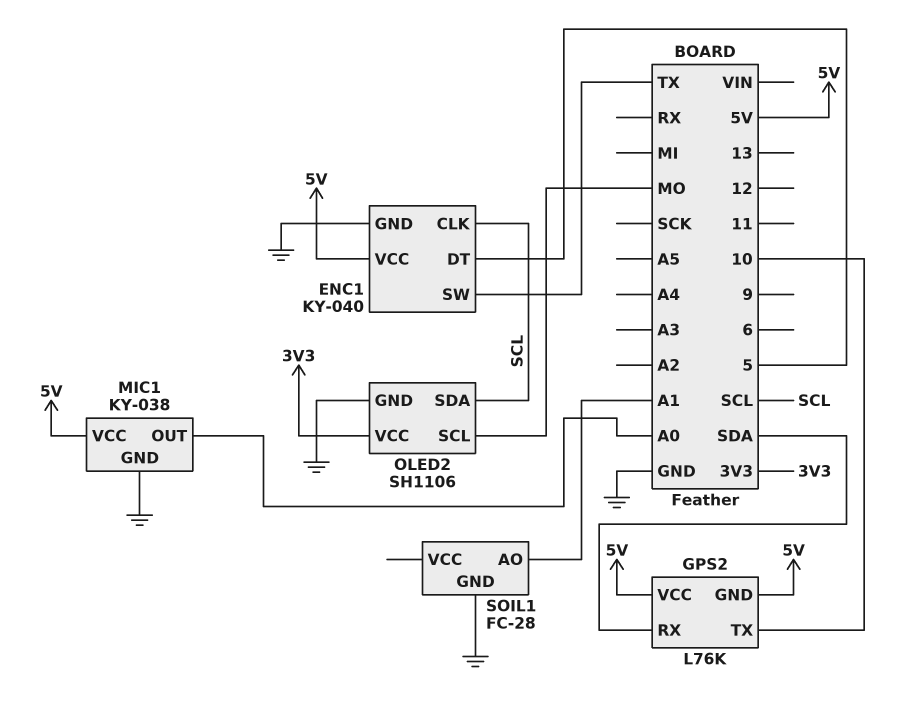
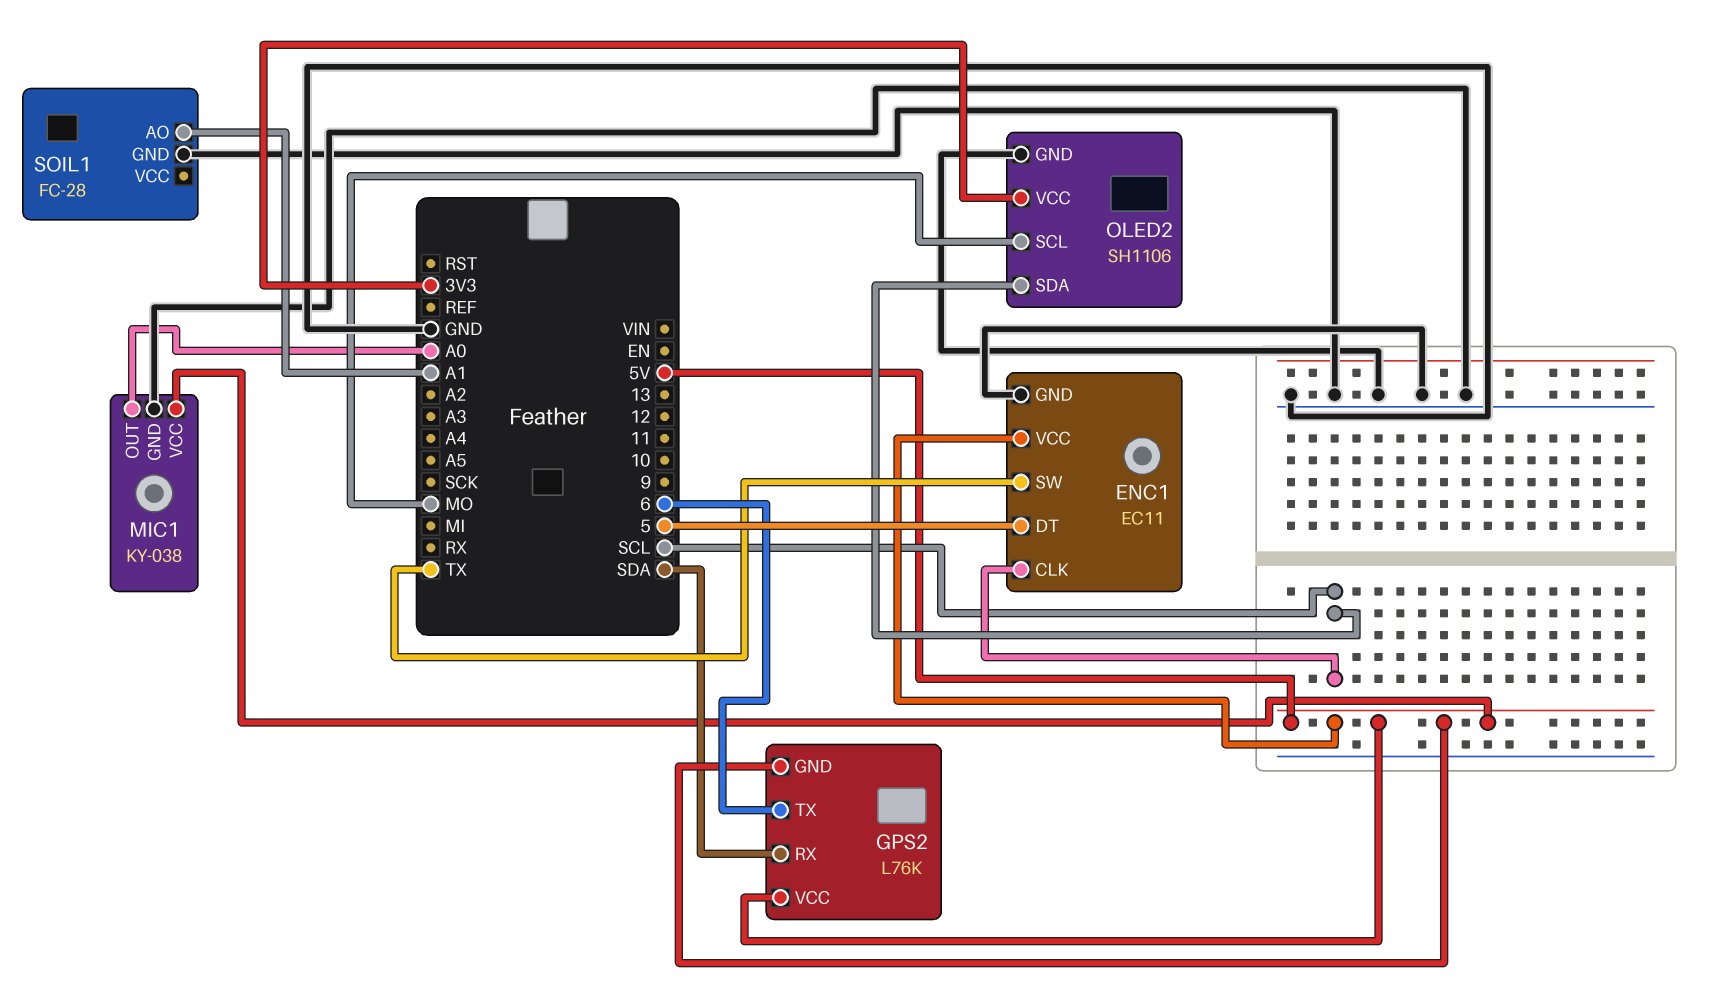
ENC1: KY-040 -> EC11
GPS2 pin TX: 10 -> 6

